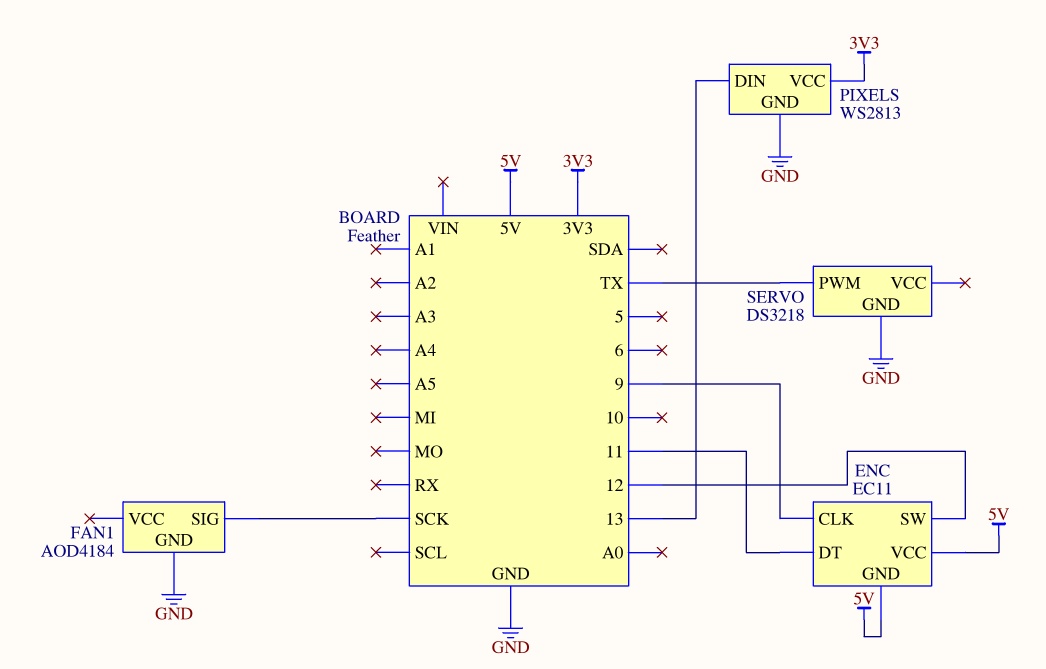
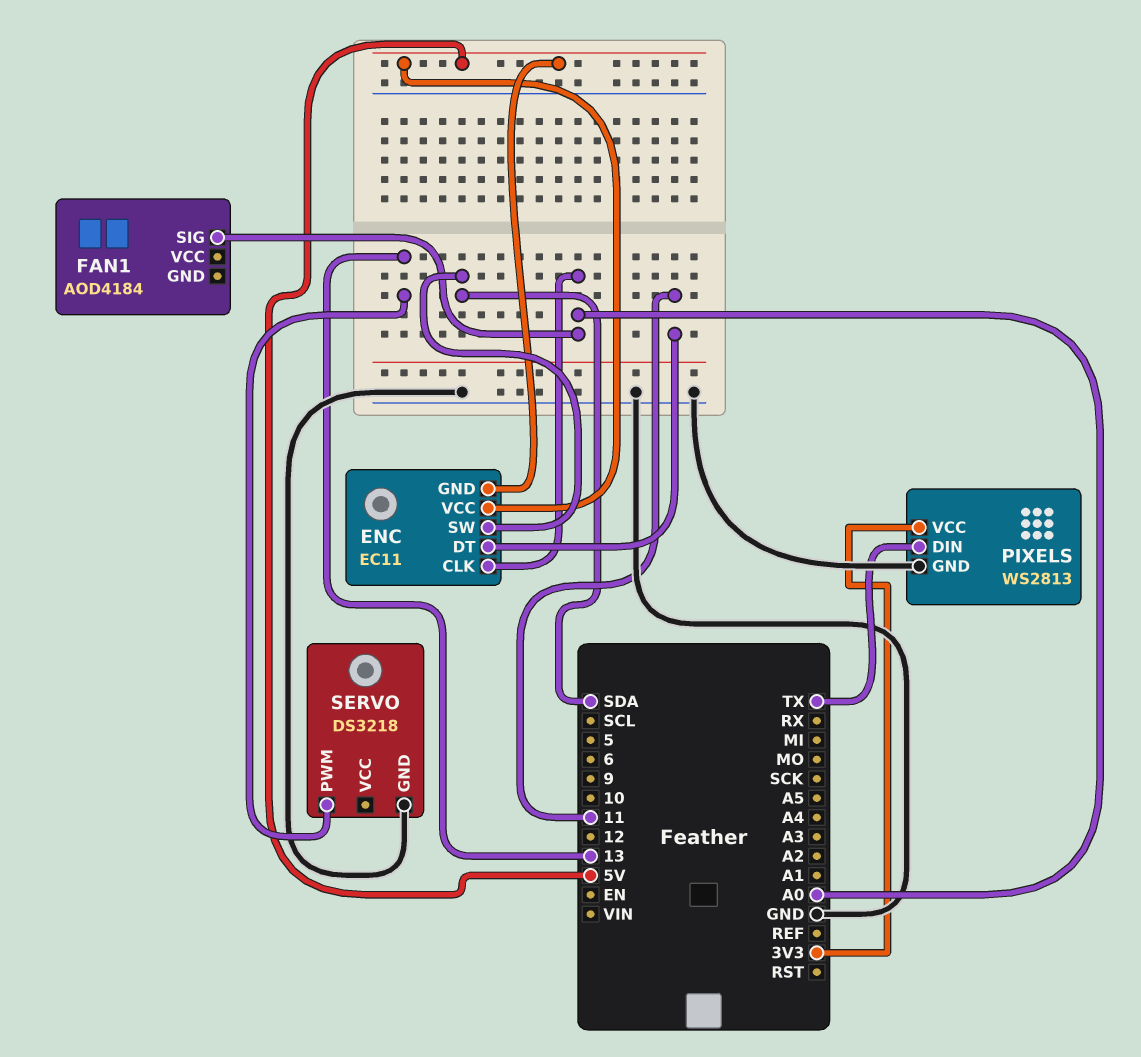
ENC pin CLK: 9 -> A0
ENC pin SW: 12 -> SDA
FAN1 pin GND: GND -> none
FAN1 pin SIG: SCK -> A0
PIXELS pin DIN: 13 -> TX
SERVO pin PWM: TX -> 13

